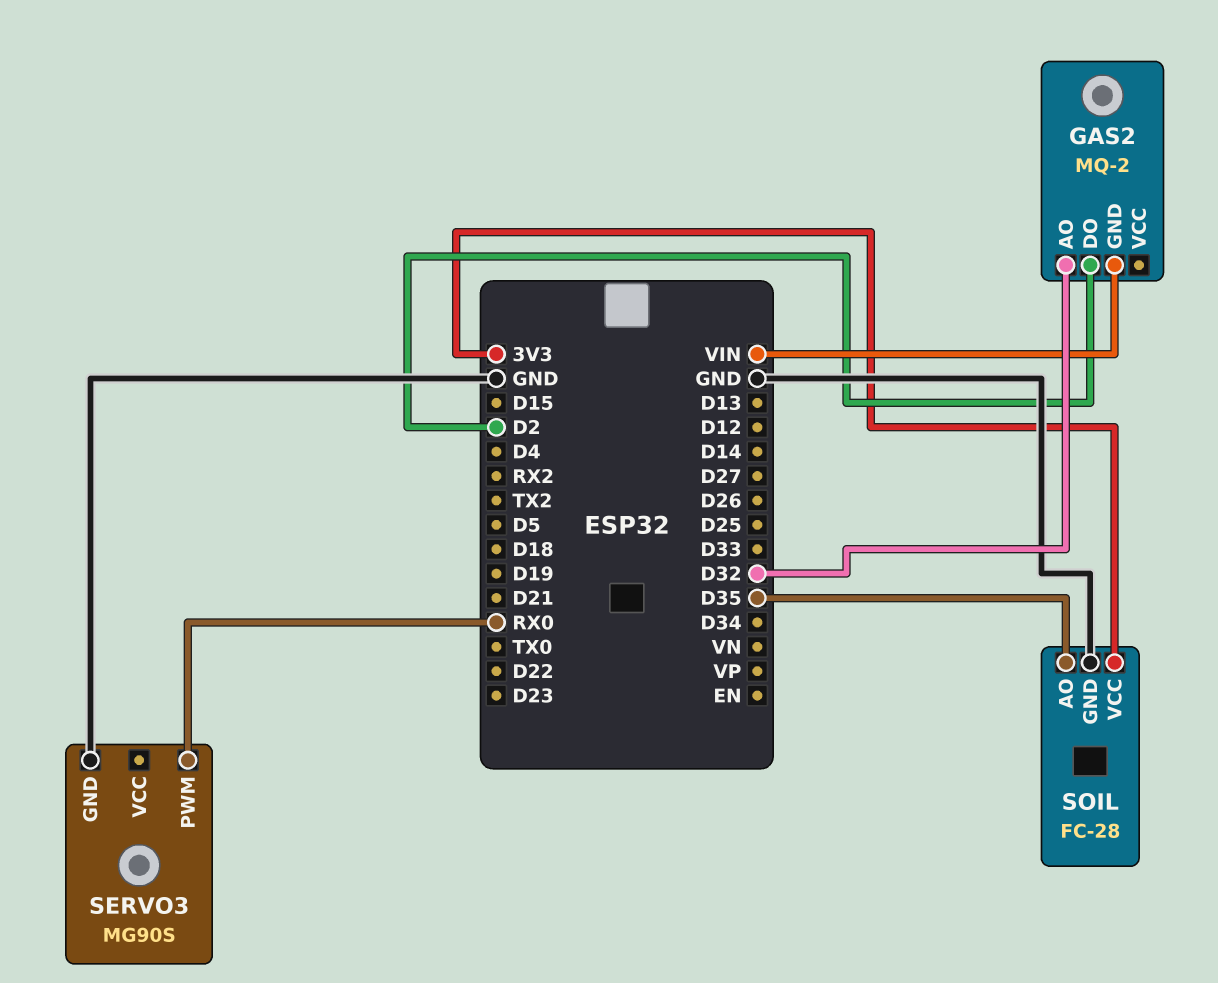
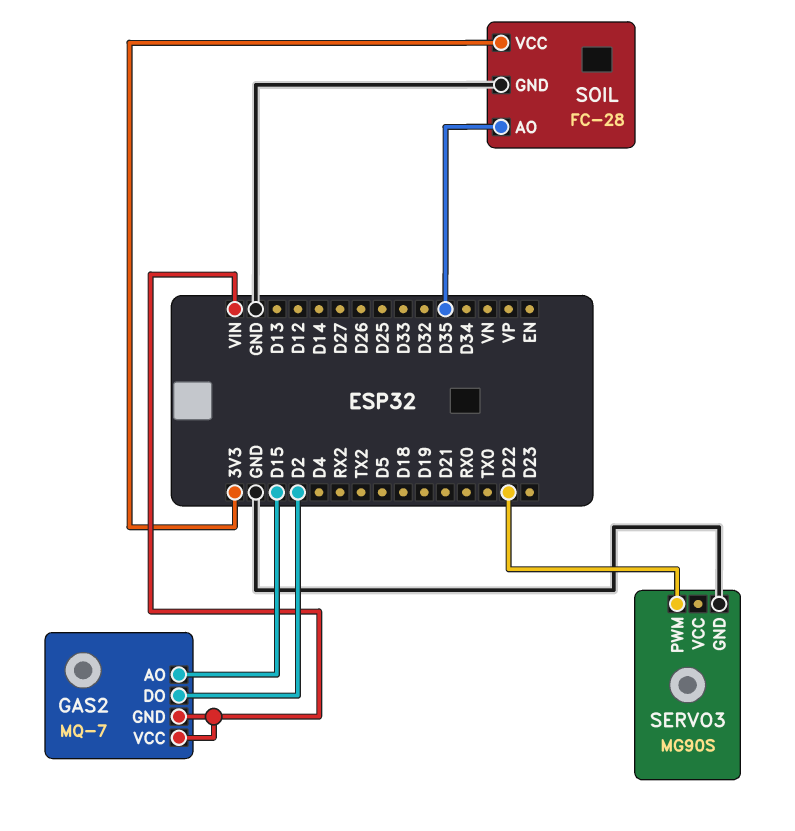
GAS2: MQ-2 -> MQ-7
GAS2 pin AO: D32 -> D15
GAS2 pin VCC: none -> VIN
SERVO3 pin PWM: RX0 -> D22

